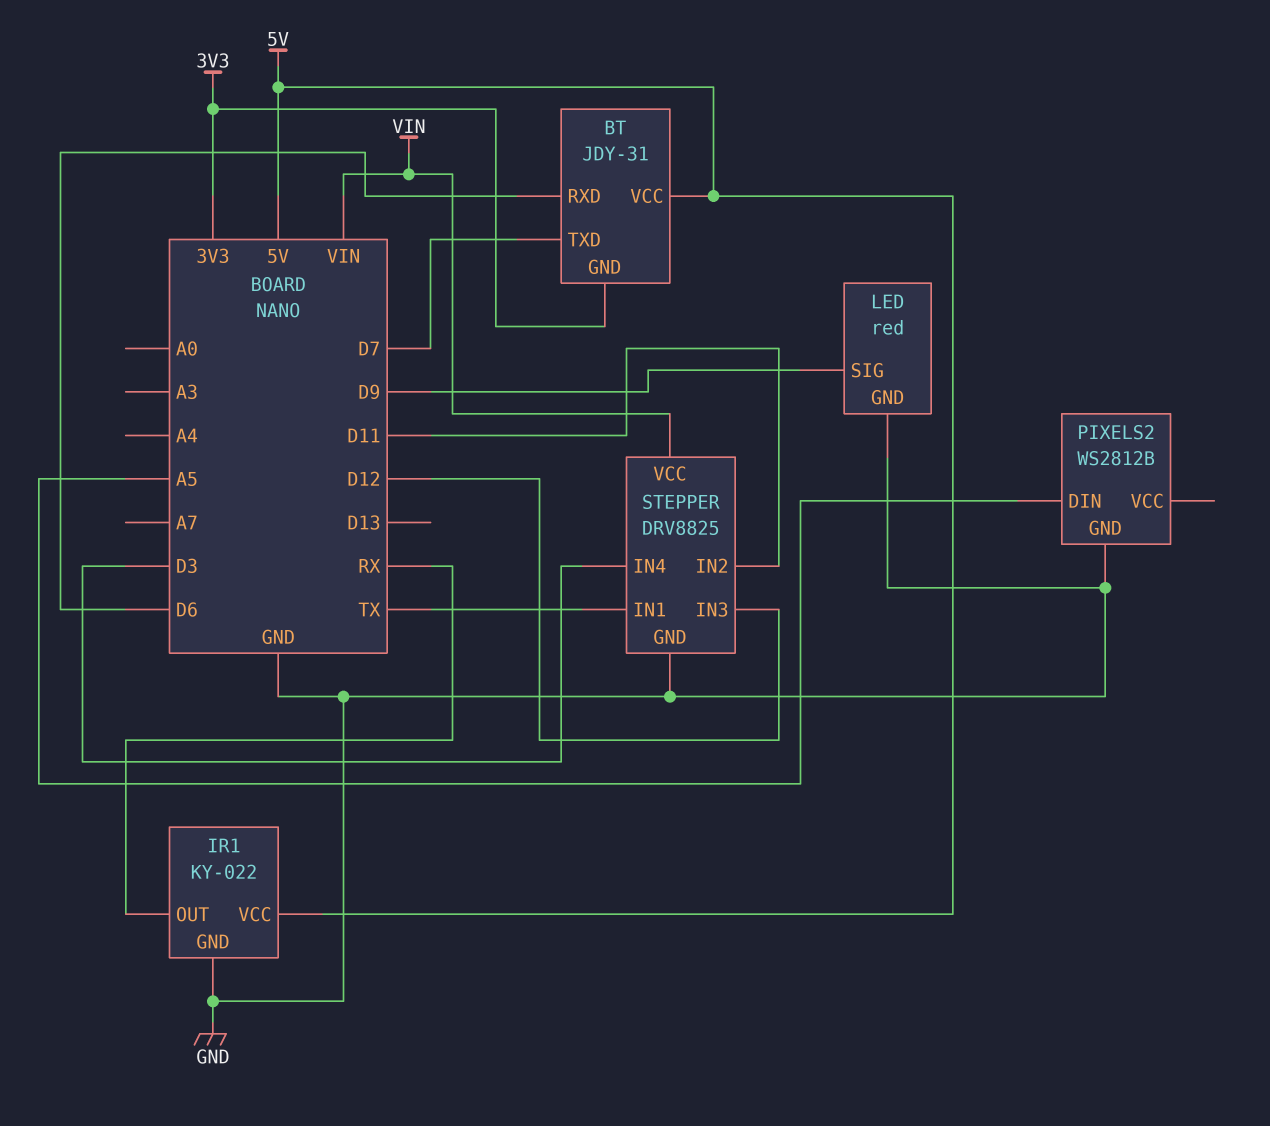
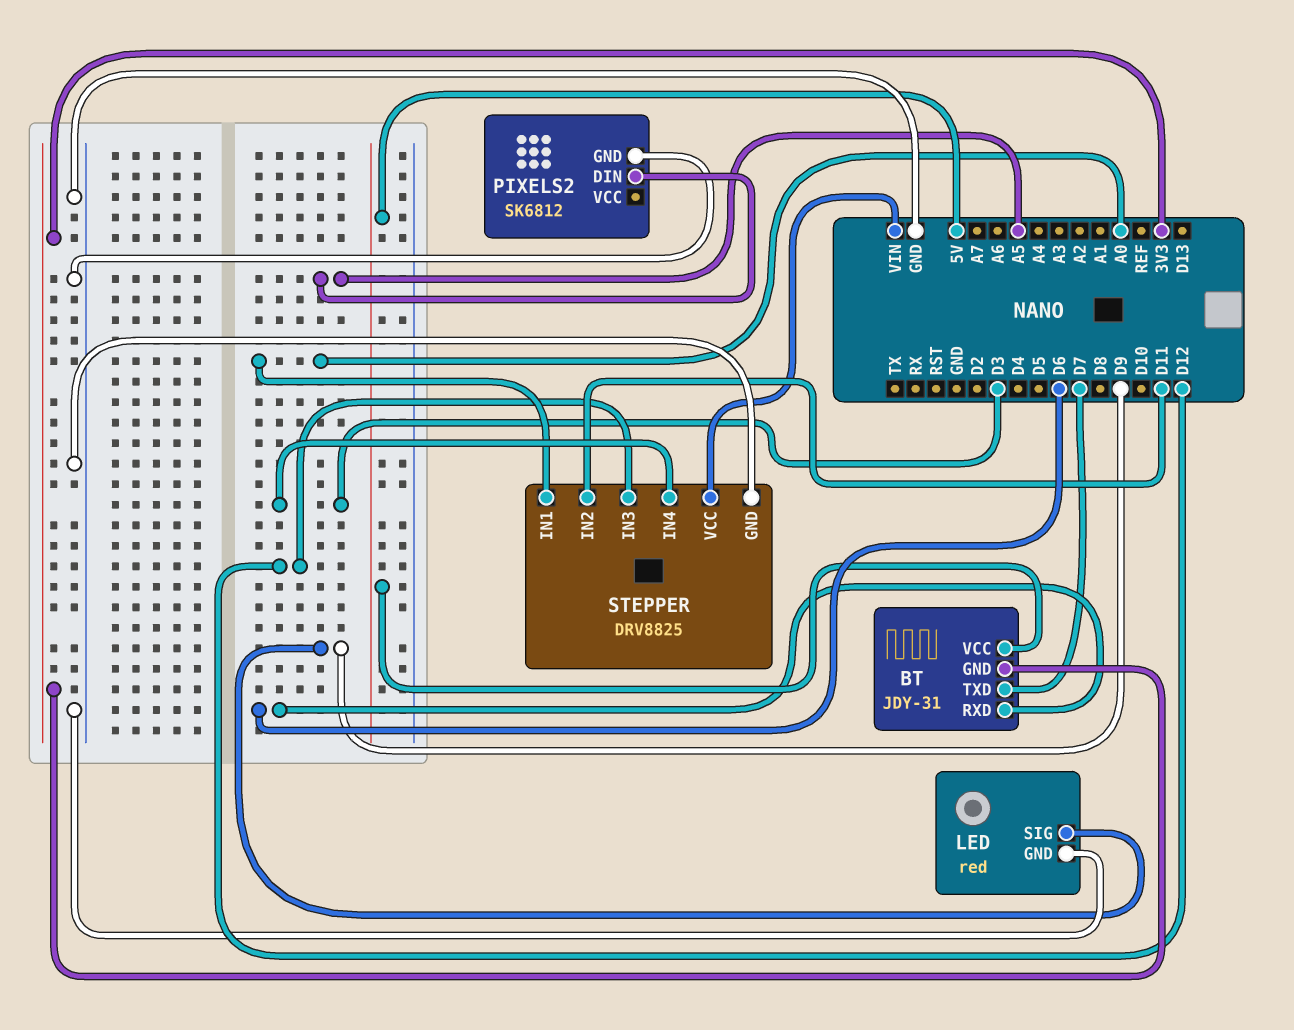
IR1: KY-022 -> none
IR1 pin GND: GND -> none
IR1 pin OUT: RX -> none
IR1 pin VCC: 5V -> none
PIXELS2: WS2812B -> SK6812
STEPPER pin IN1: TX -> A0

